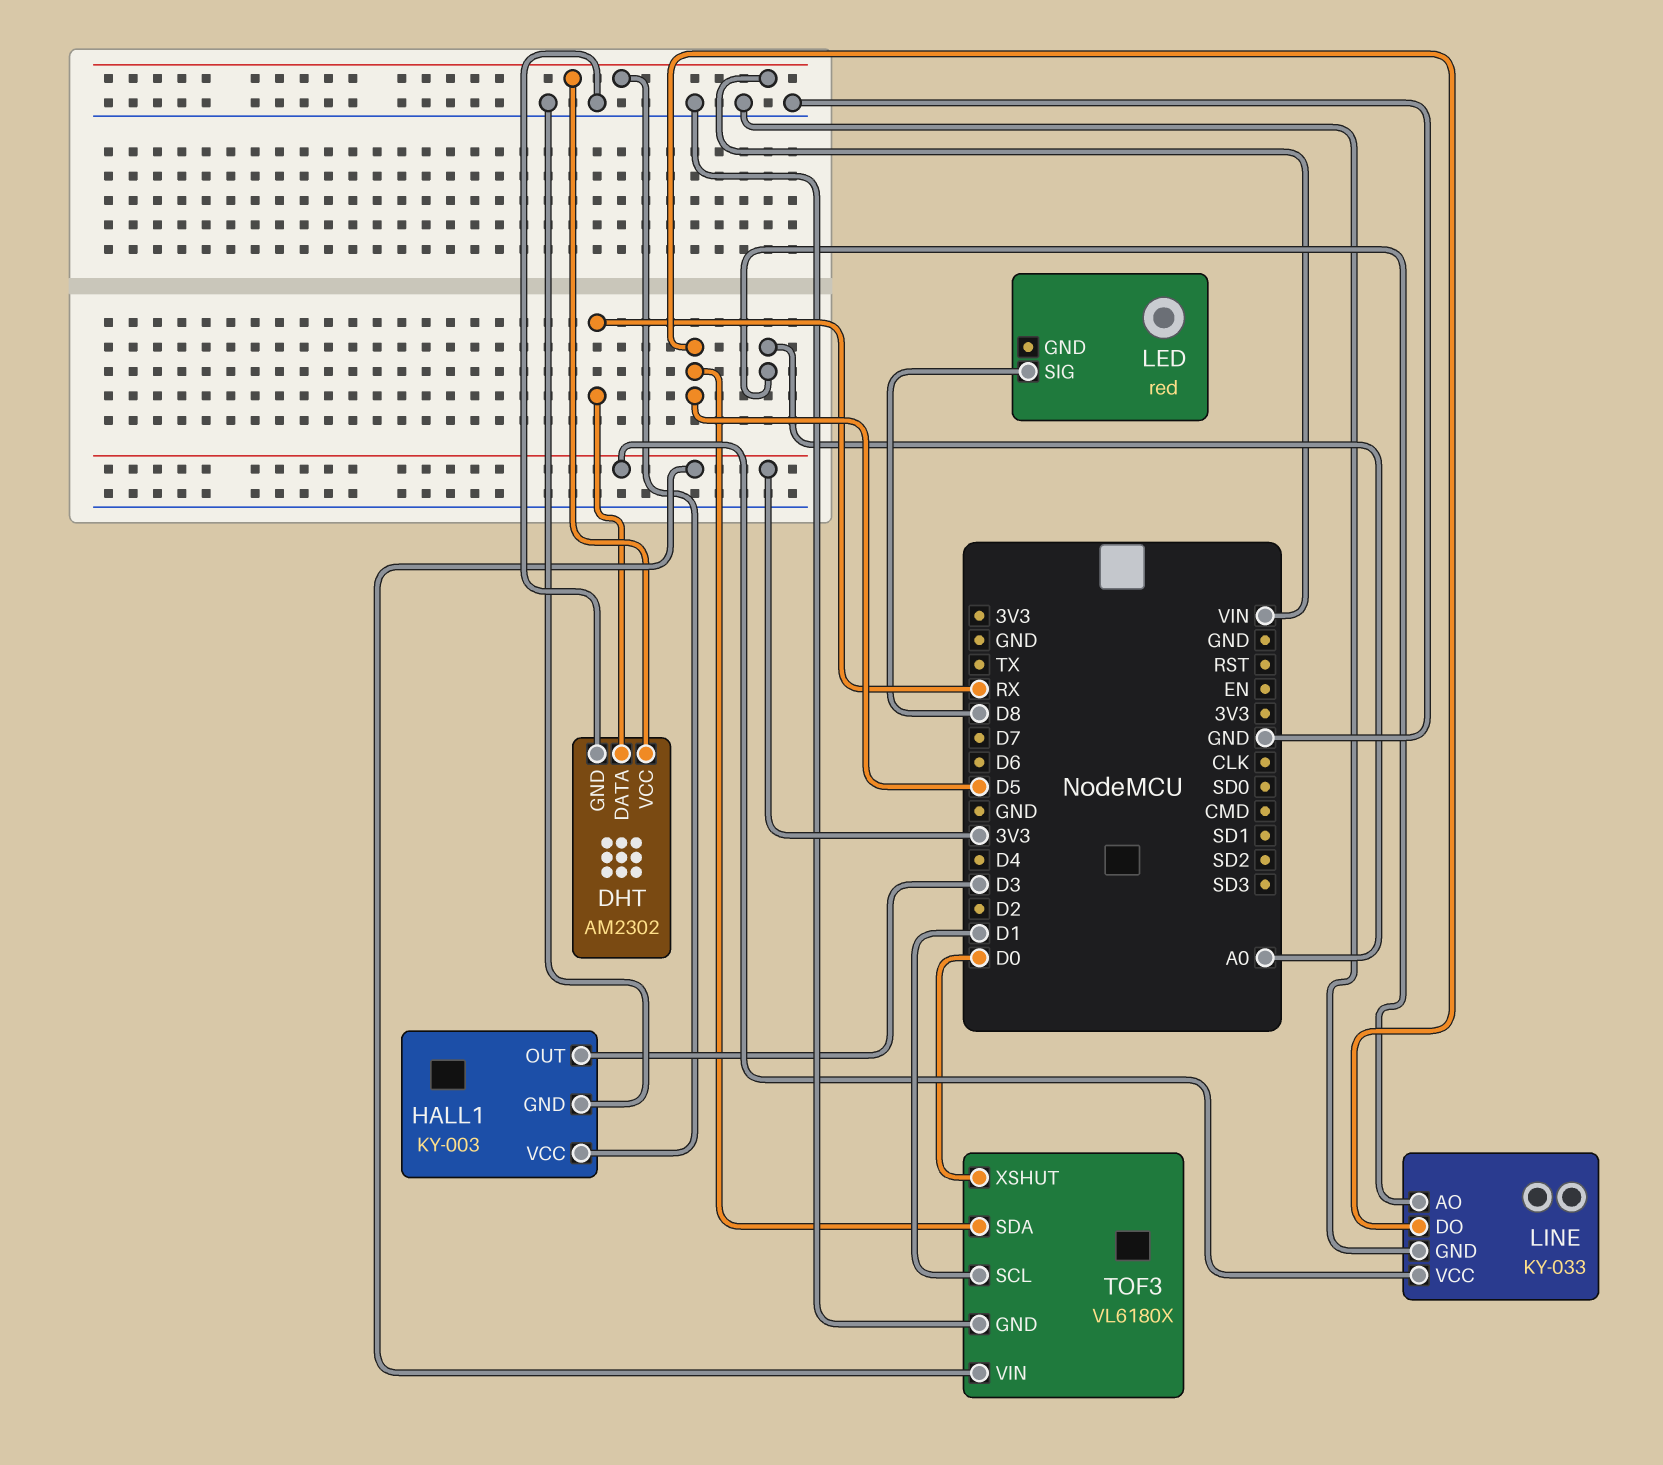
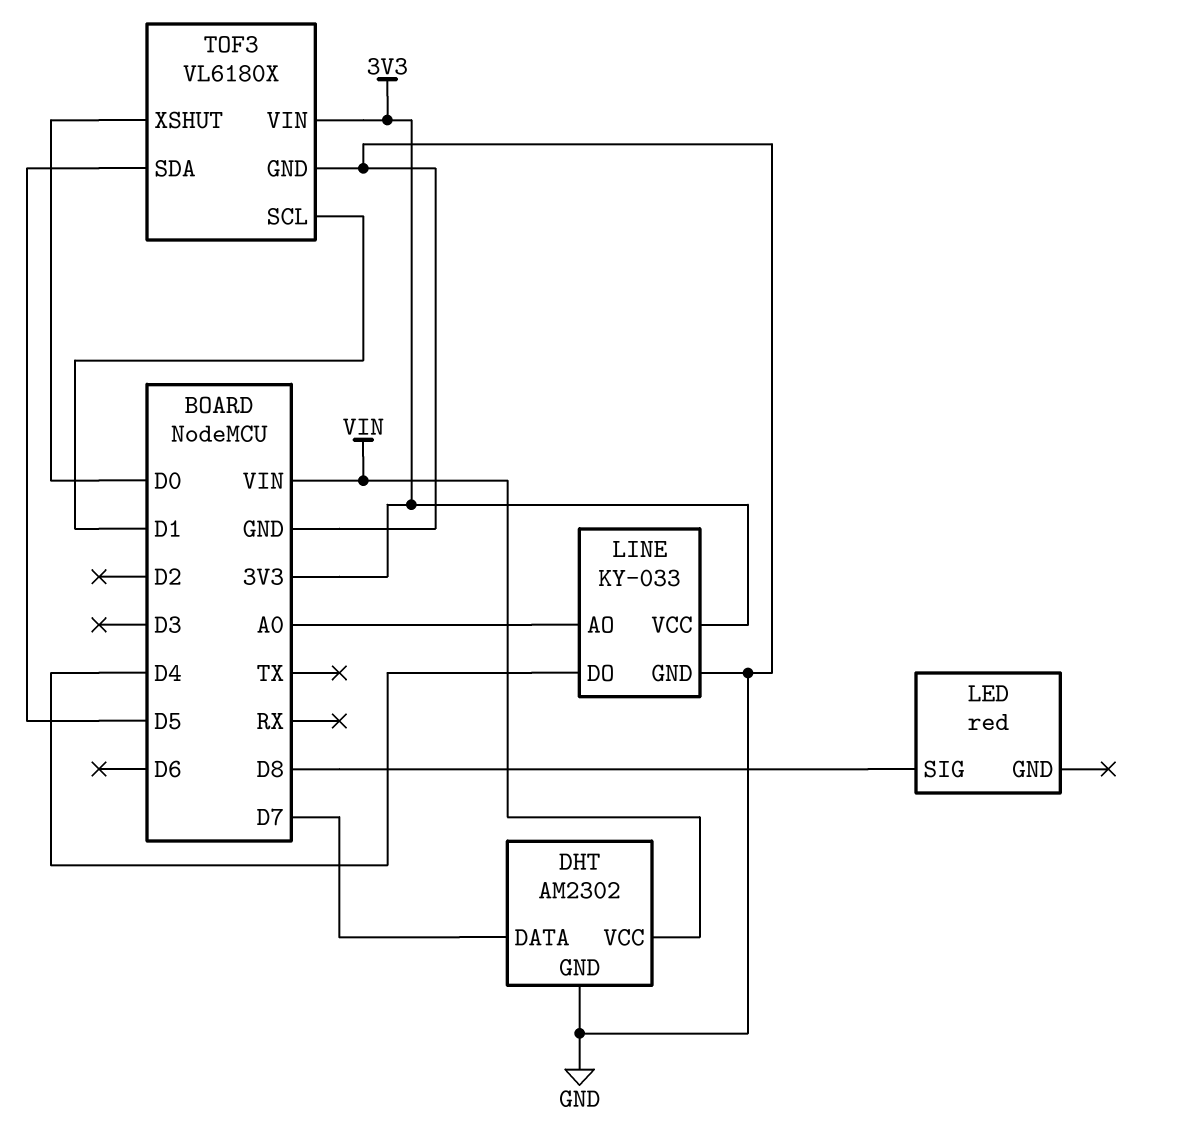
DHT pin DATA: RX -> D7
HALL1: KY-003 -> none
HALL1 pin GND: GND -> none
HALL1 pin OUT: D3 -> none
HALL1 pin VCC: VIN -> none
LINE pin DO: D5 -> D4

